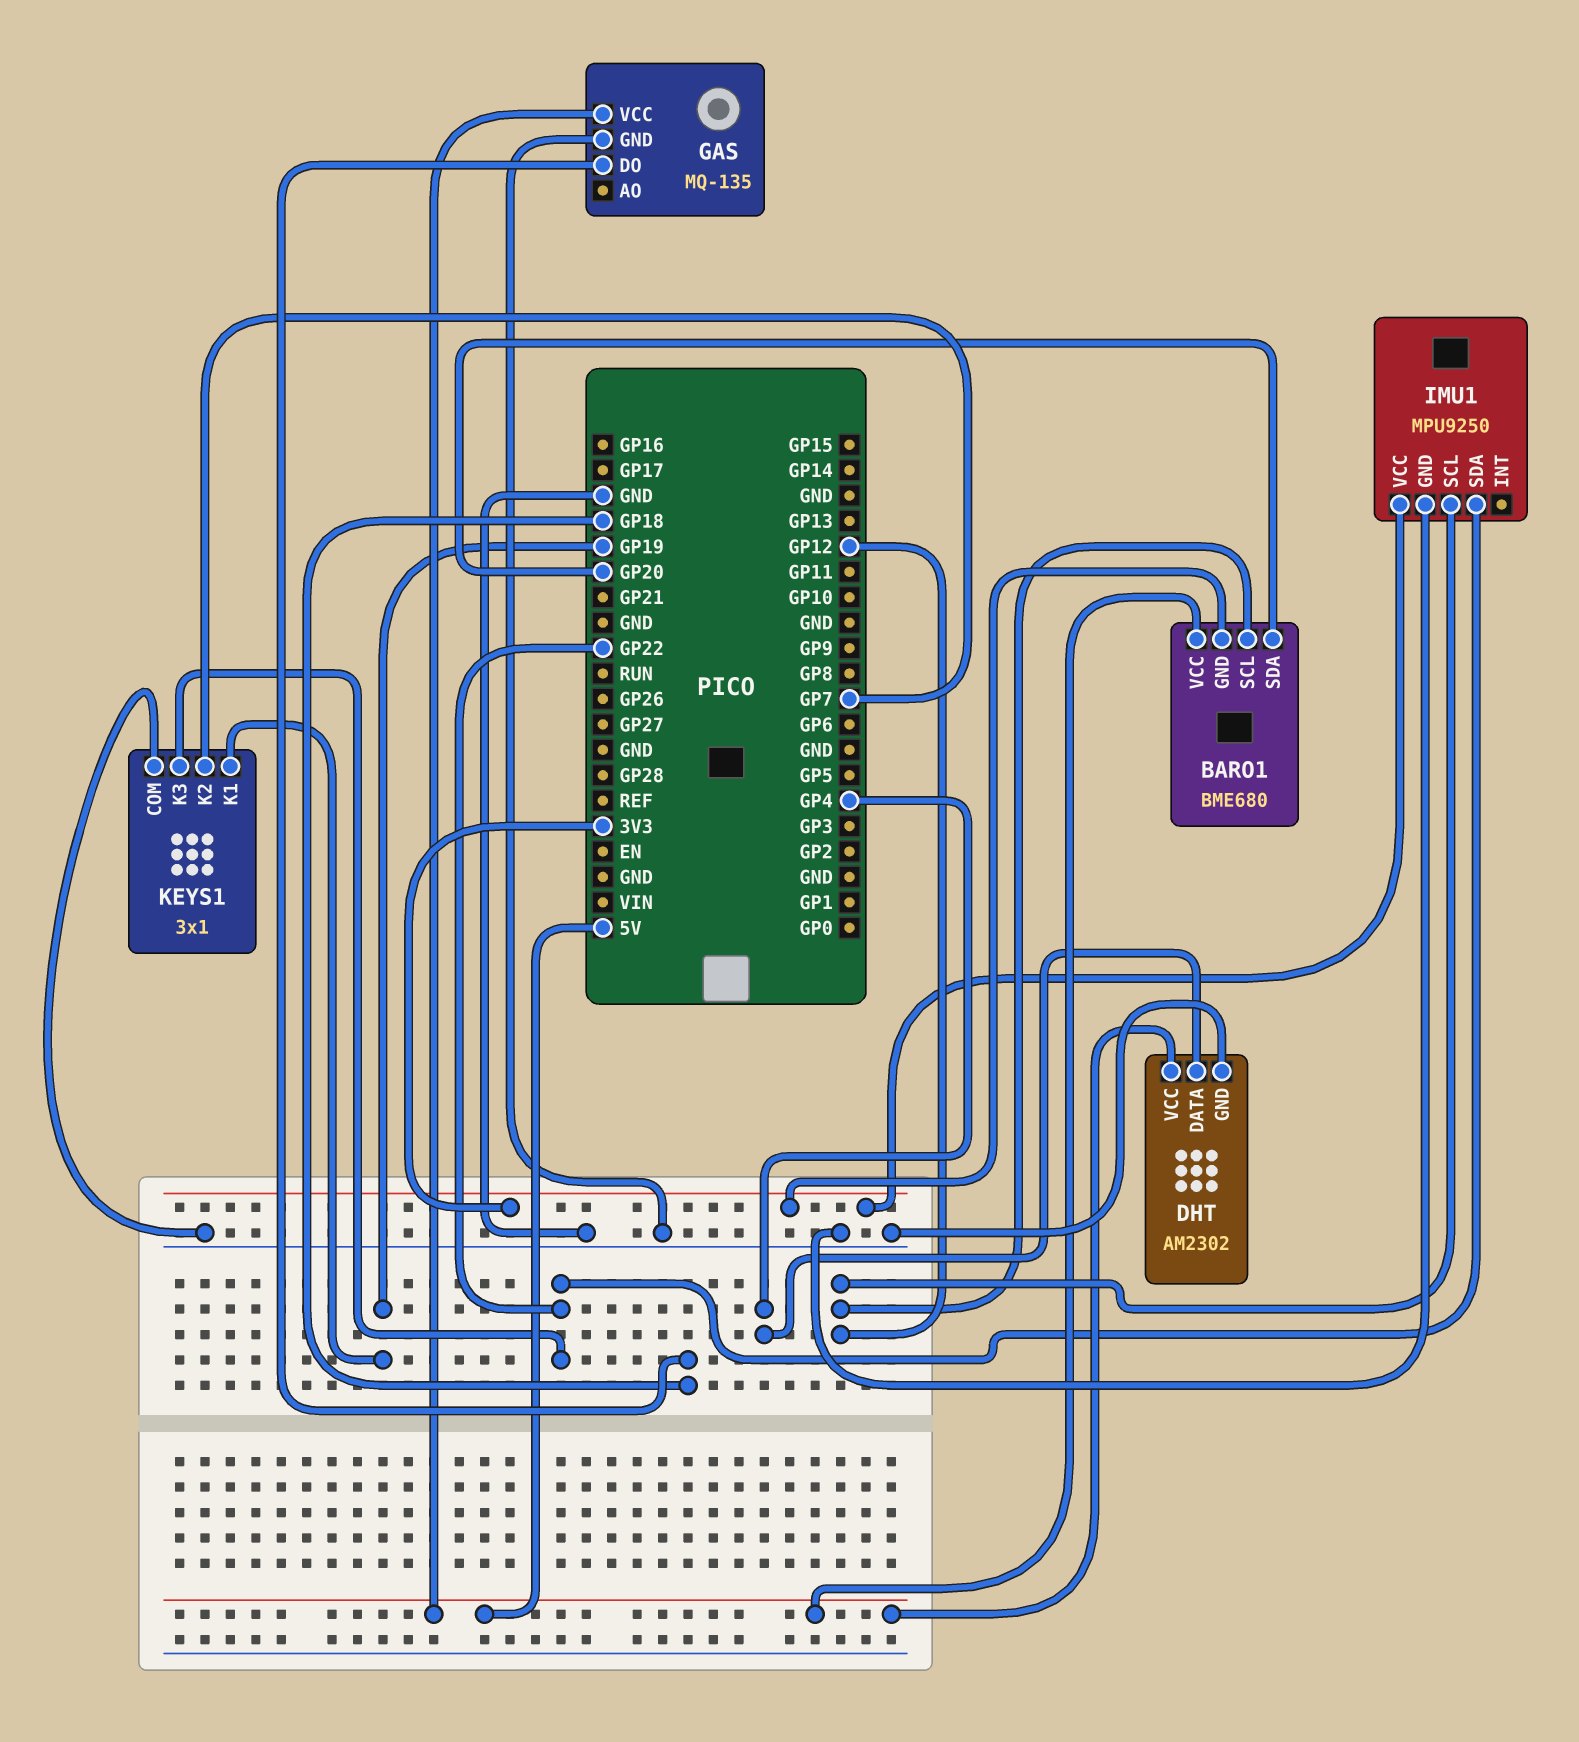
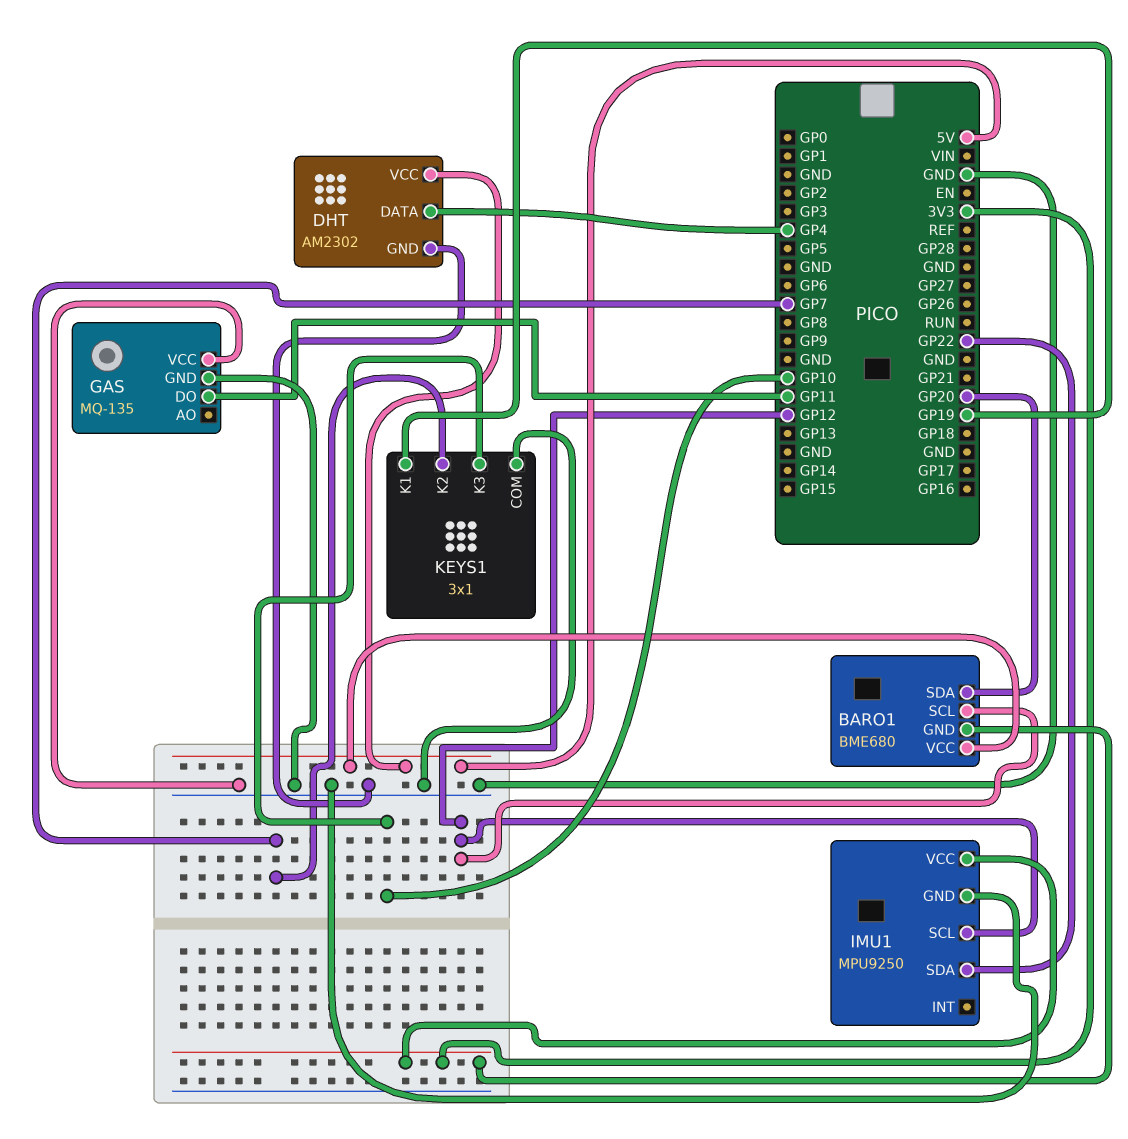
GAS pin DO: GP18 -> GP11
GAS pin VCC: 5V -> GND
KEYS1 pin K3: GP22 -> GP10

